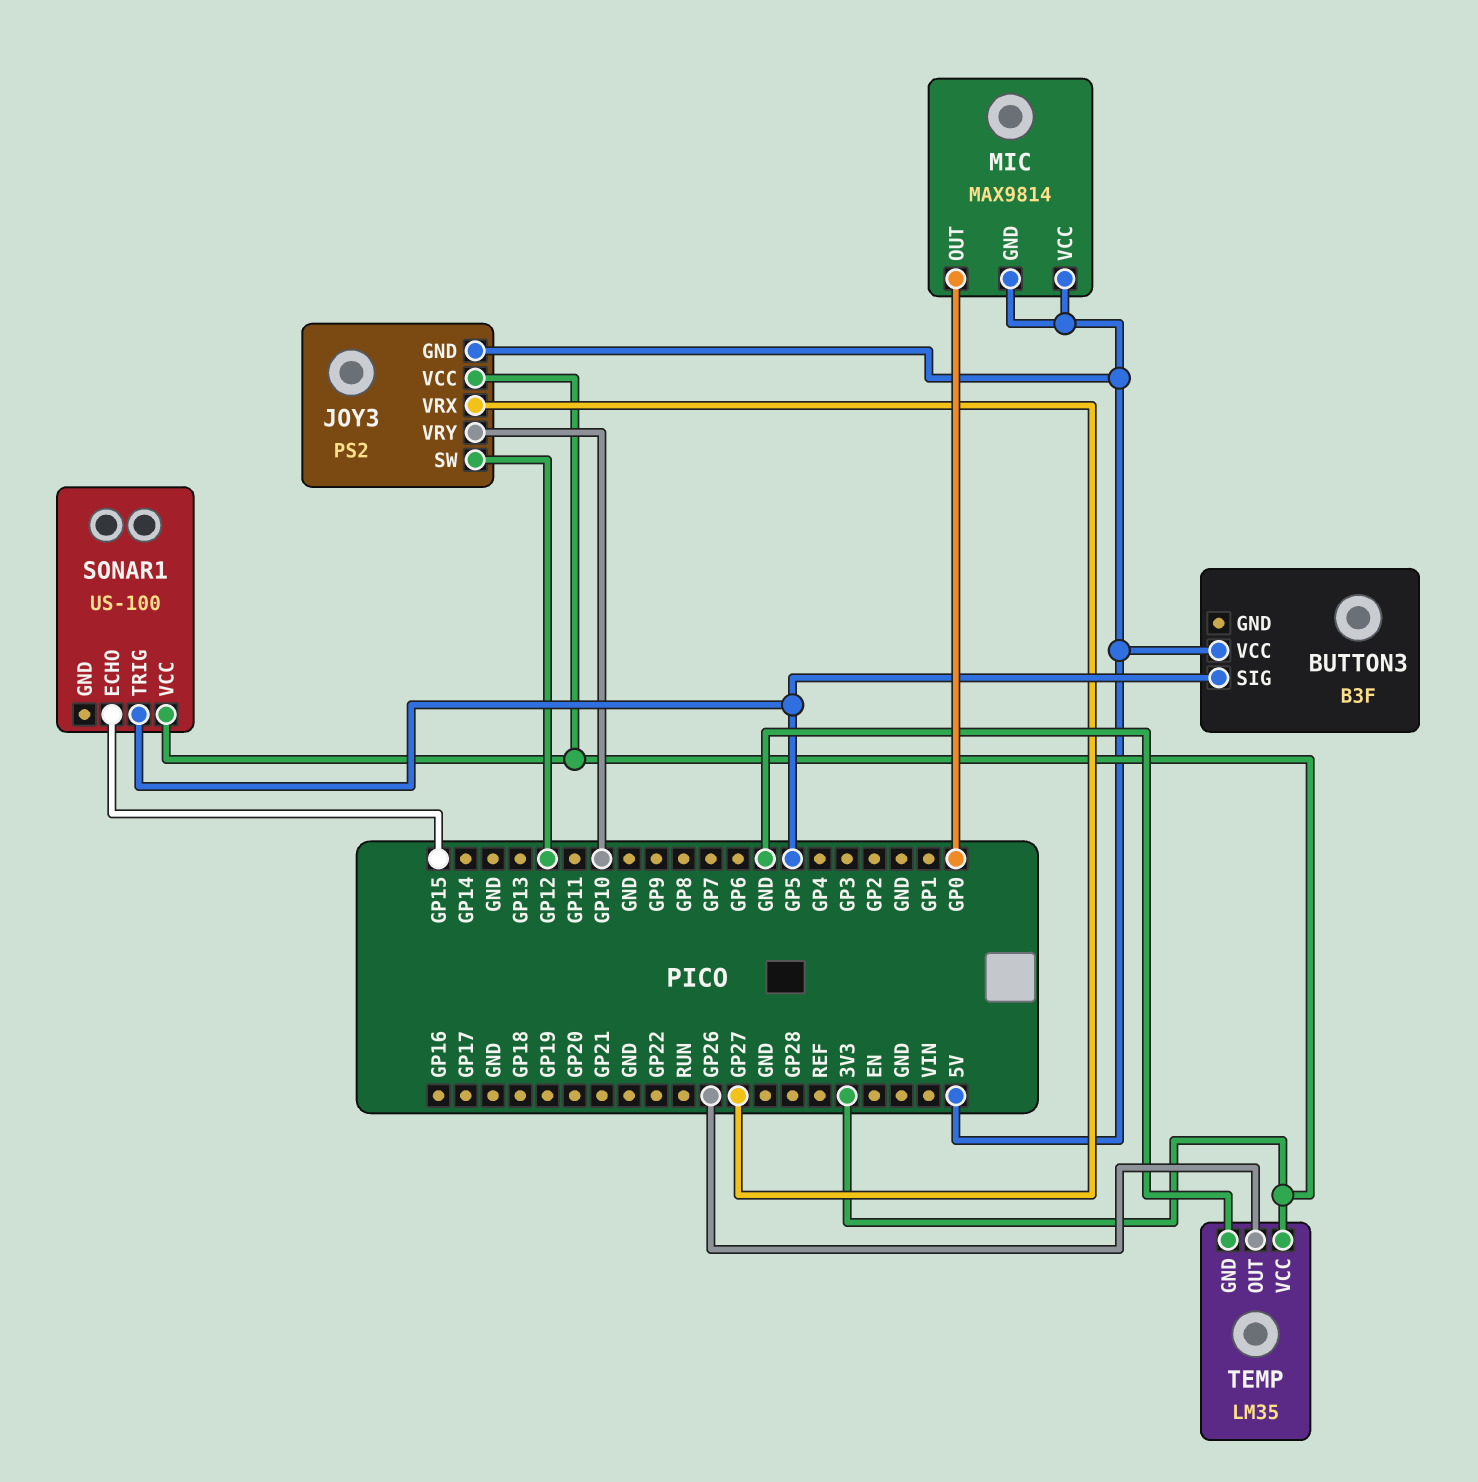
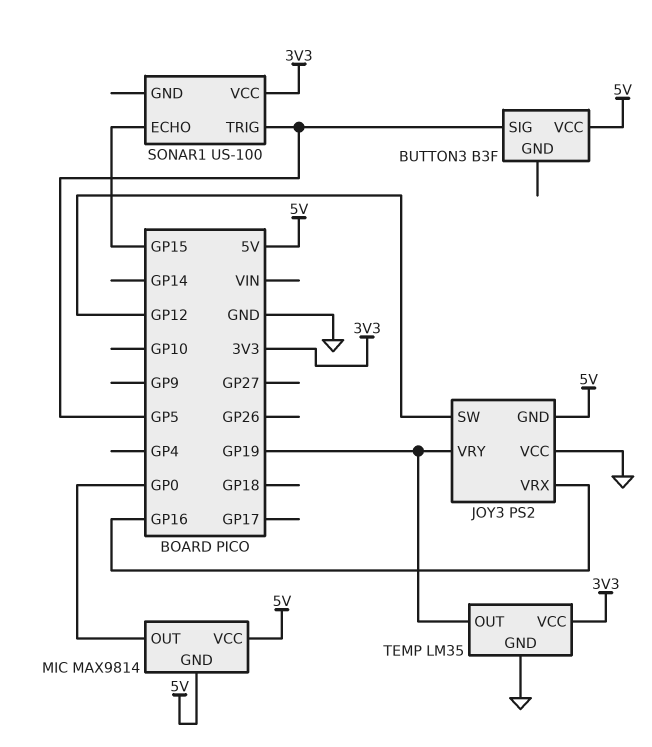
JOY3 pin VCC: 3V3 -> GND
JOY3 pin VRX: GP27 -> GP16
JOY3 pin VRY: GP10 -> GP19
TEMP pin OUT: GP26 -> GP19

